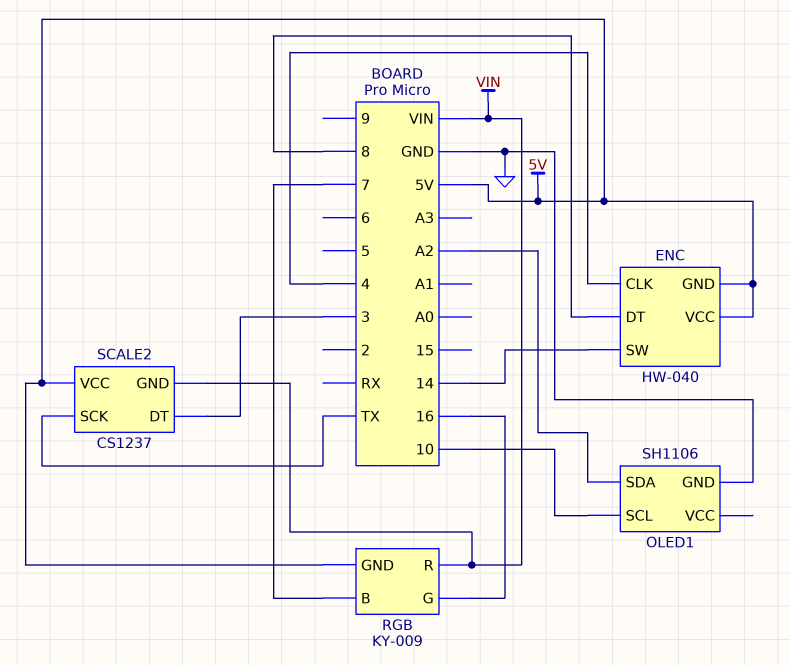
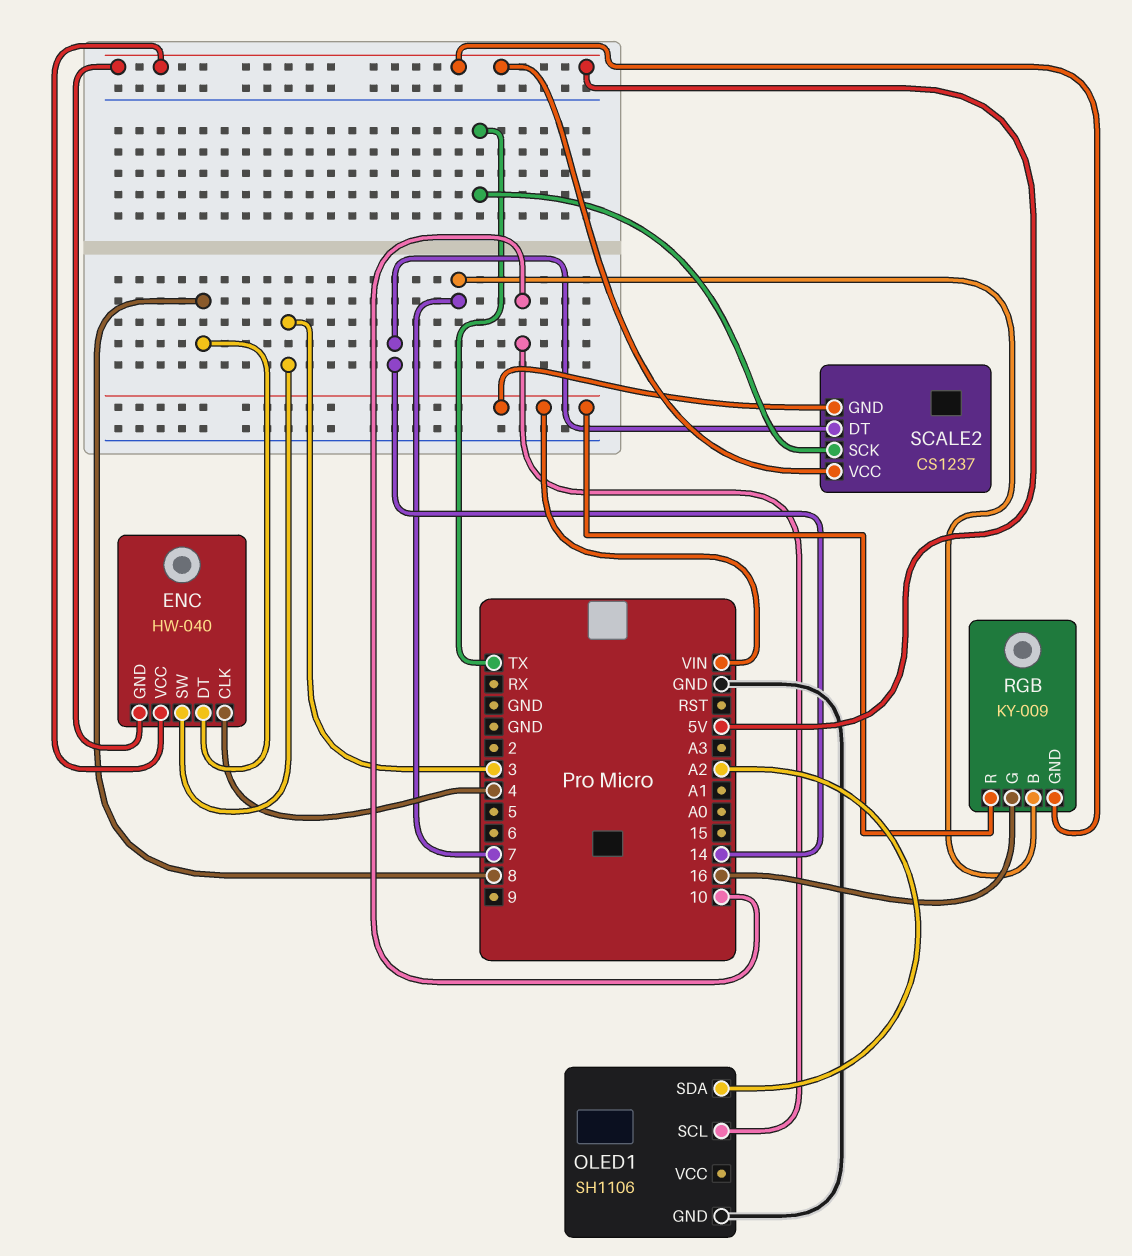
ENC pin SW: 14 -> 3
SCALE2 pin DT: 3 -> 14

